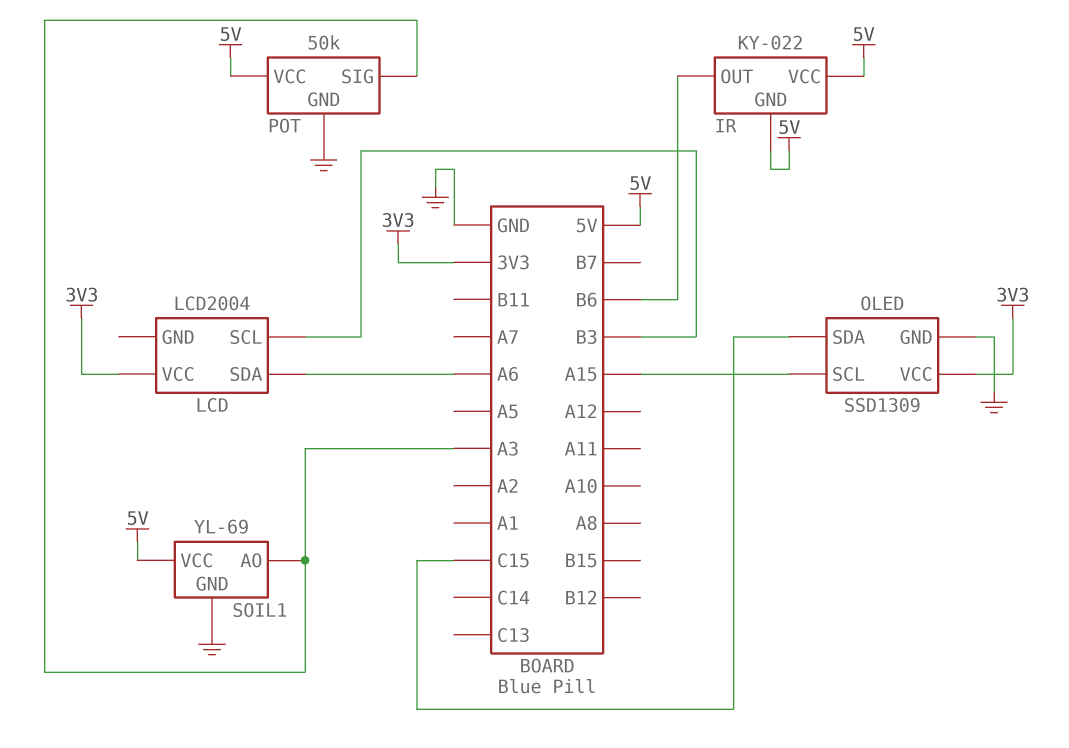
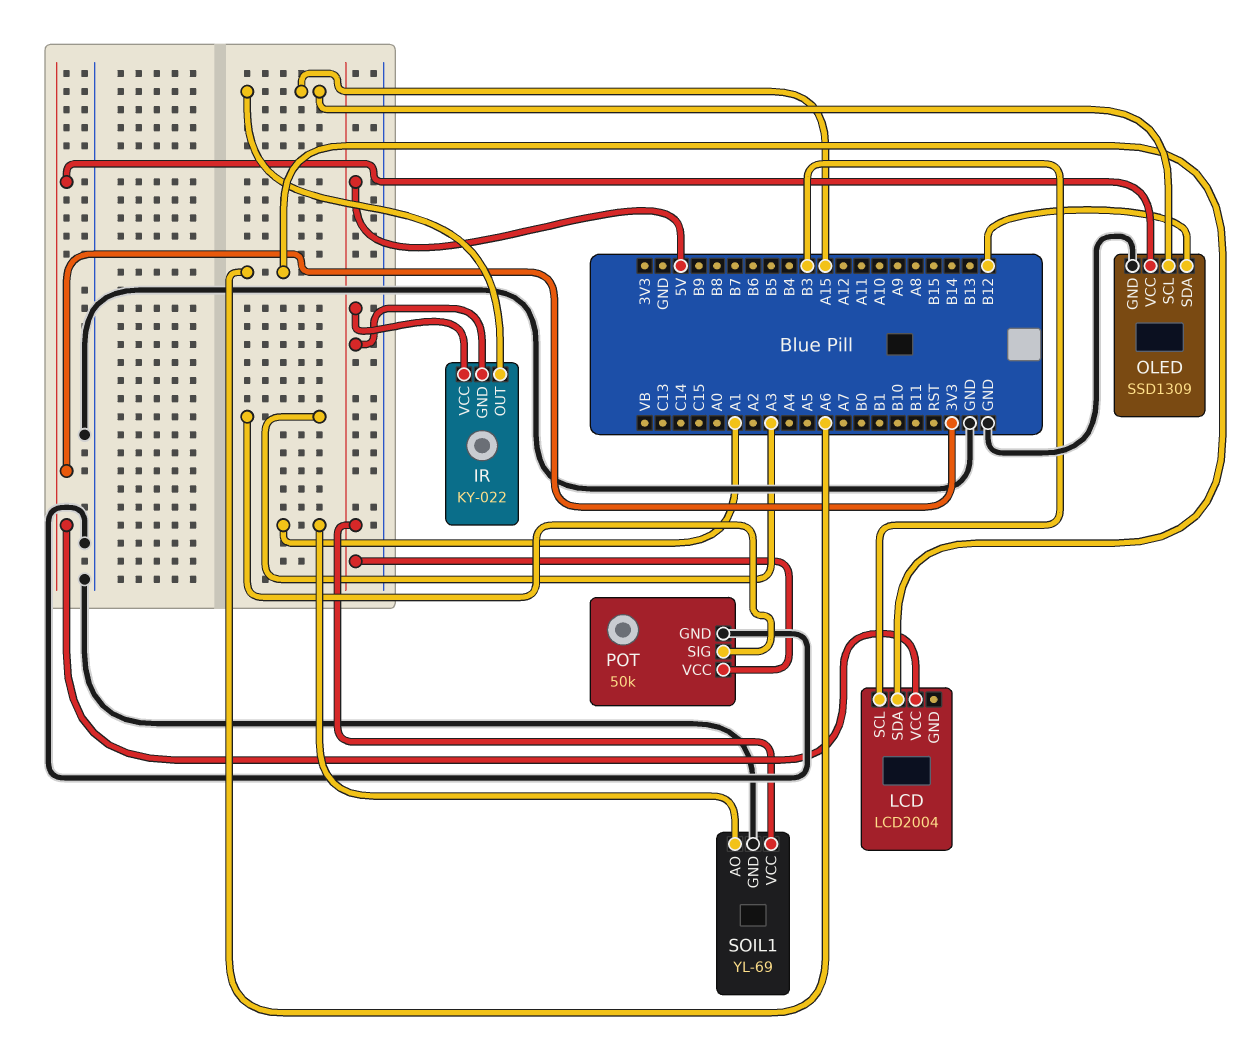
IR pin OUT: B6 -> A15
OLED pin SDA: C15 -> B12
SOIL1 pin AO: A3 -> A1

